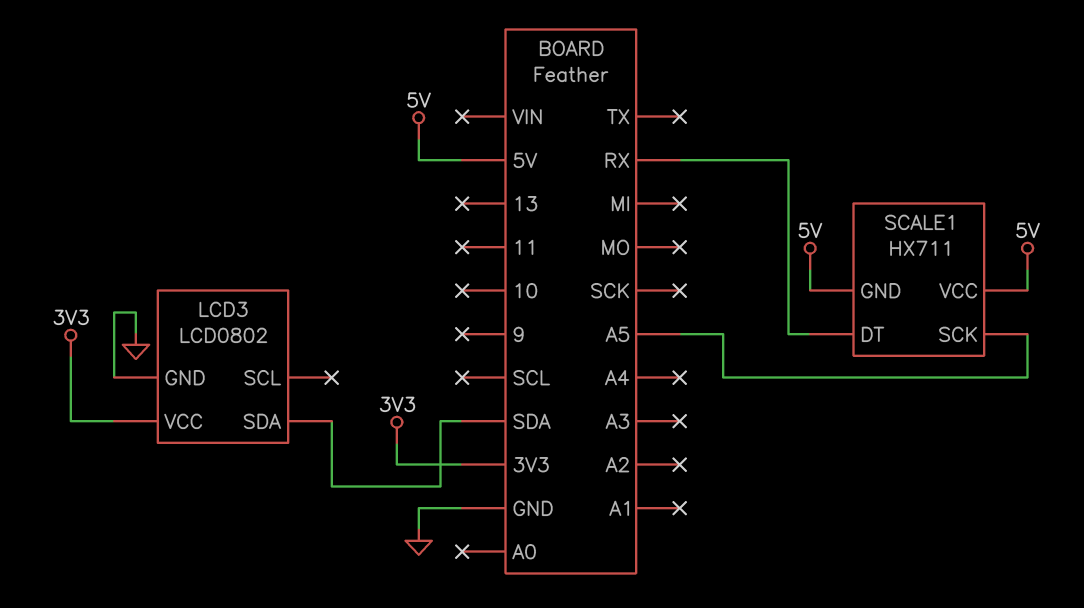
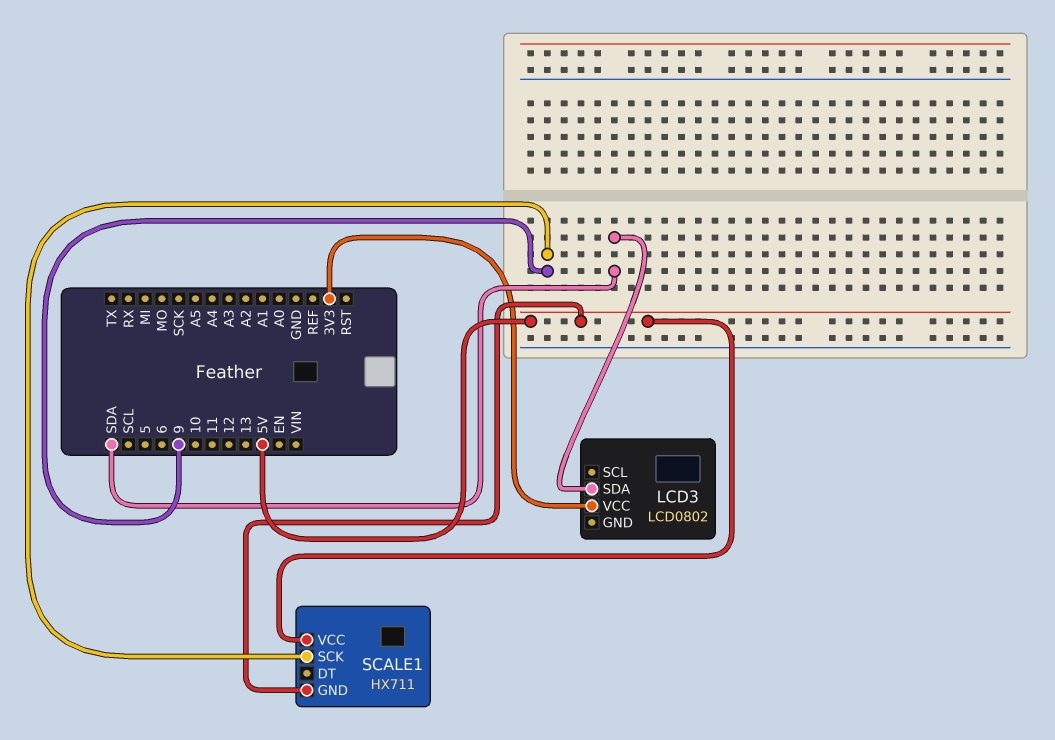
LCD3 pin GND: GND -> none
SCALE1 pin DT: RX -> none
SCALE1 pin SCK: A5 -> 9

